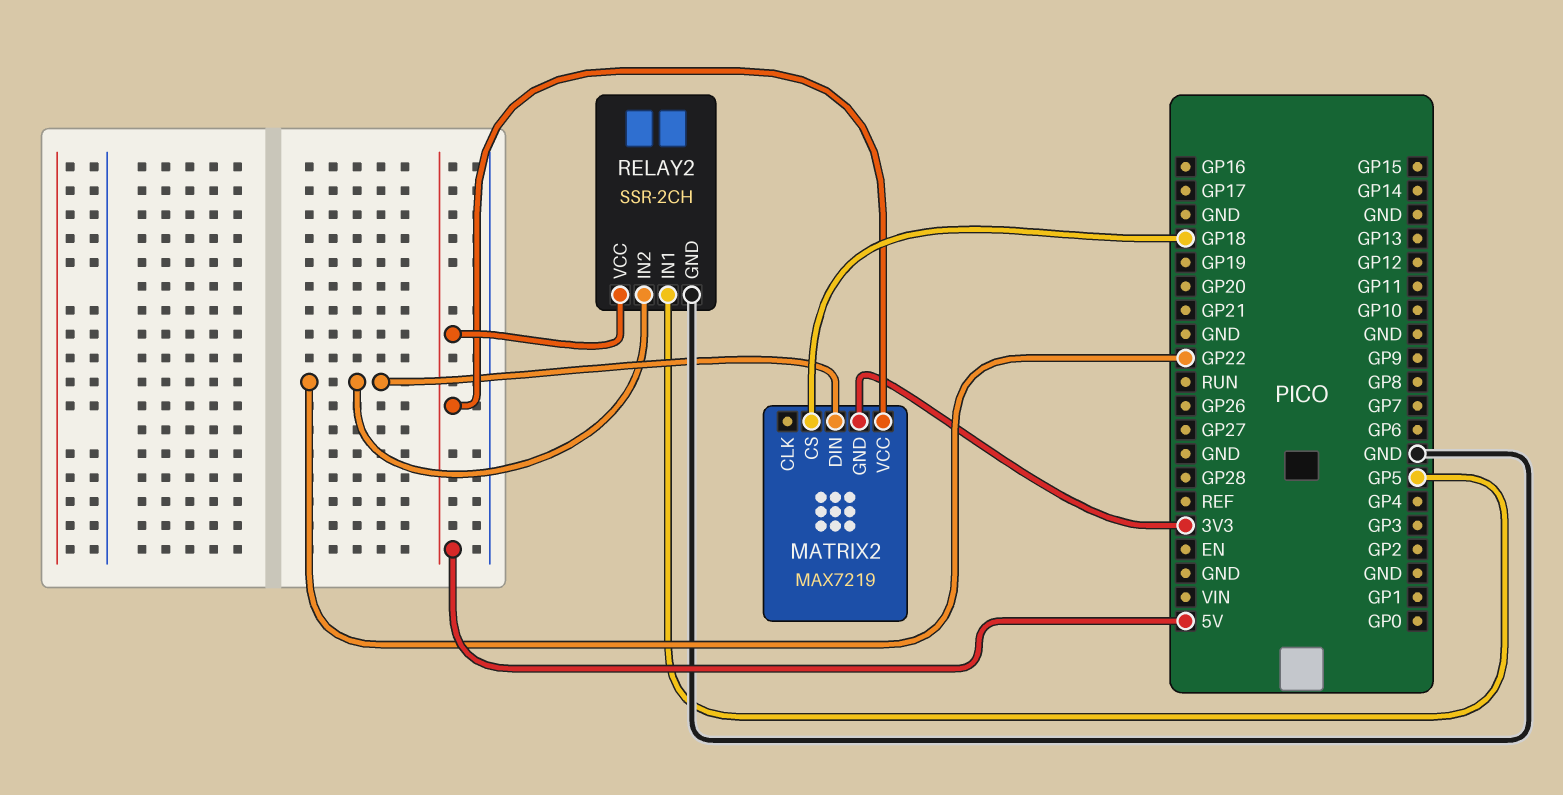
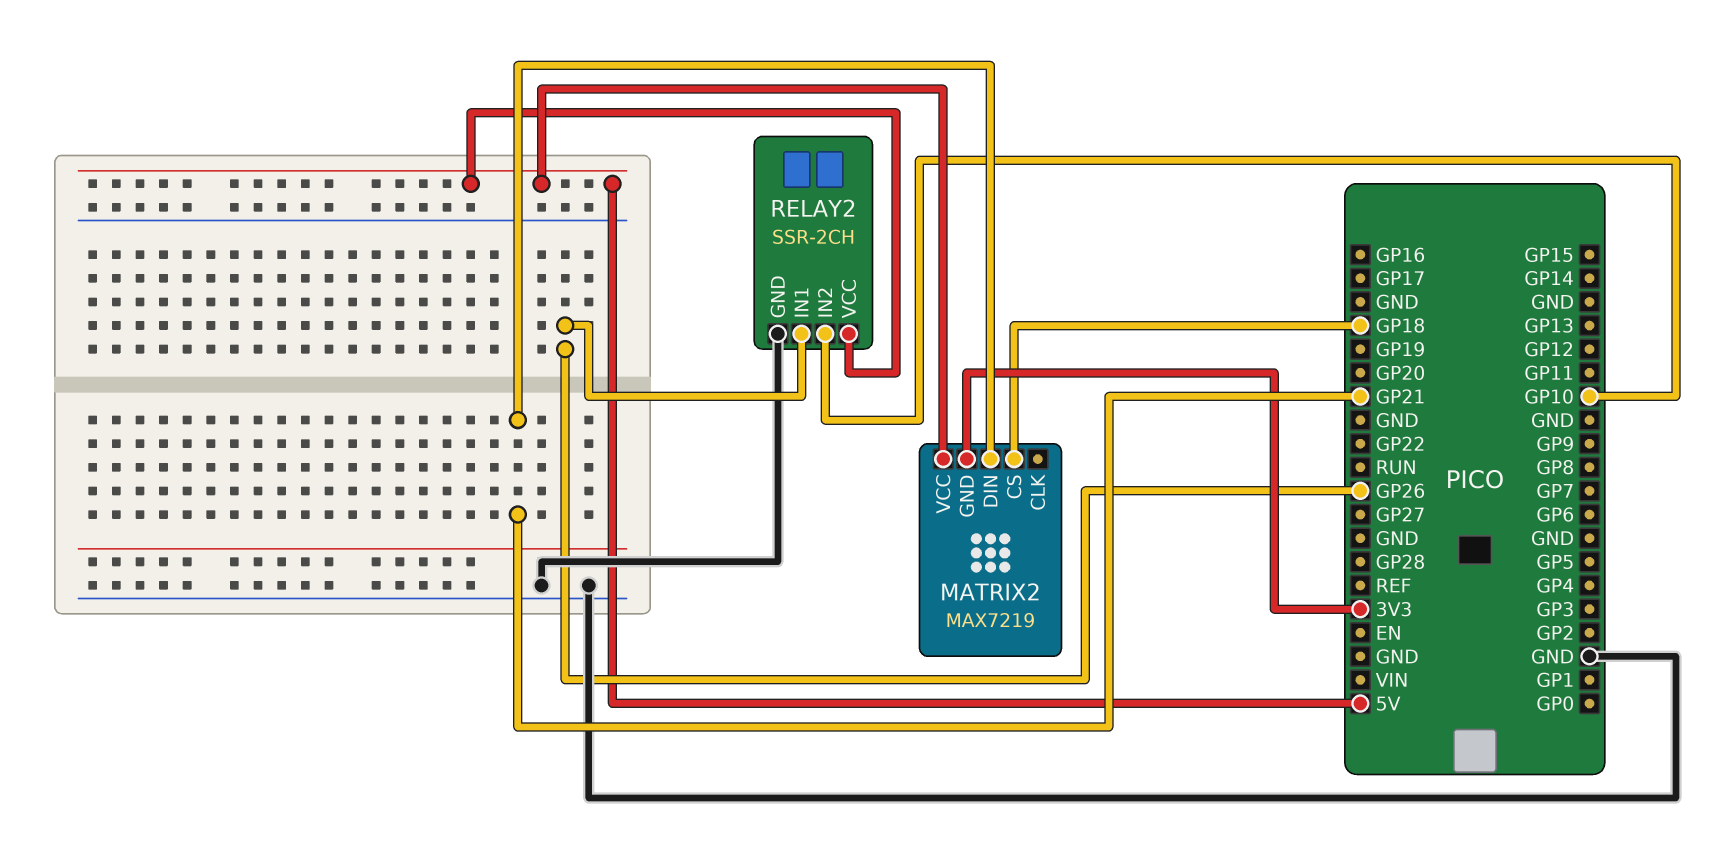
MATRIX2 pin DIN: GP22 -> GP21
RELAY2 pin IN1: GP5 -> GP26
RELAY2 pin IN2: GP22 -> GP10

